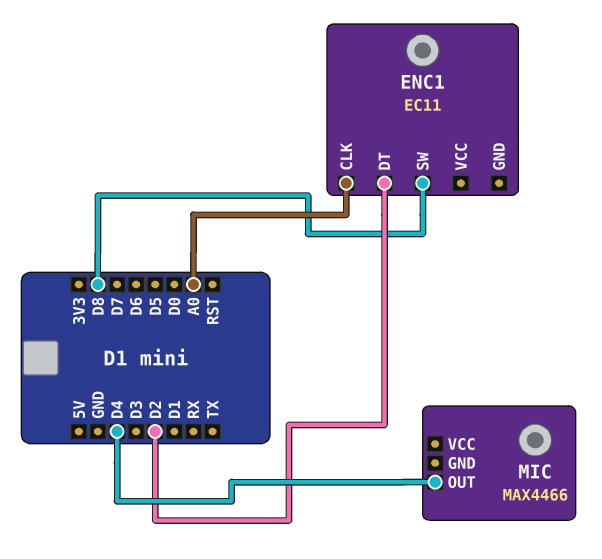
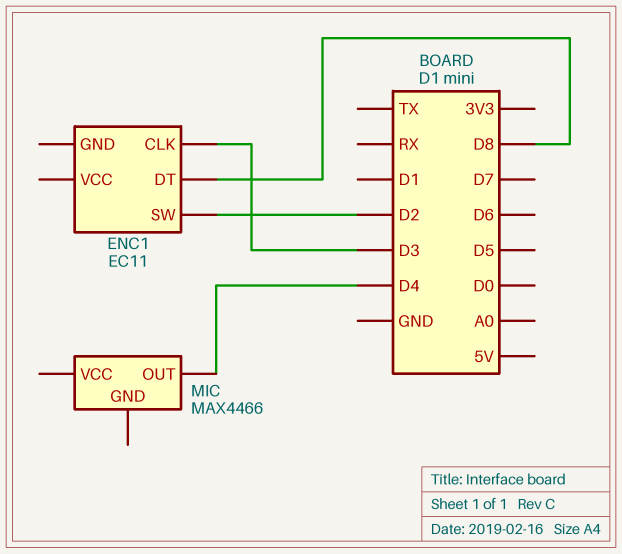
ENC1 pin CLK: A0 -> D3
ENC1 pin DT: D2 -> D8
ENC1 pin SW: D8 -> D2

